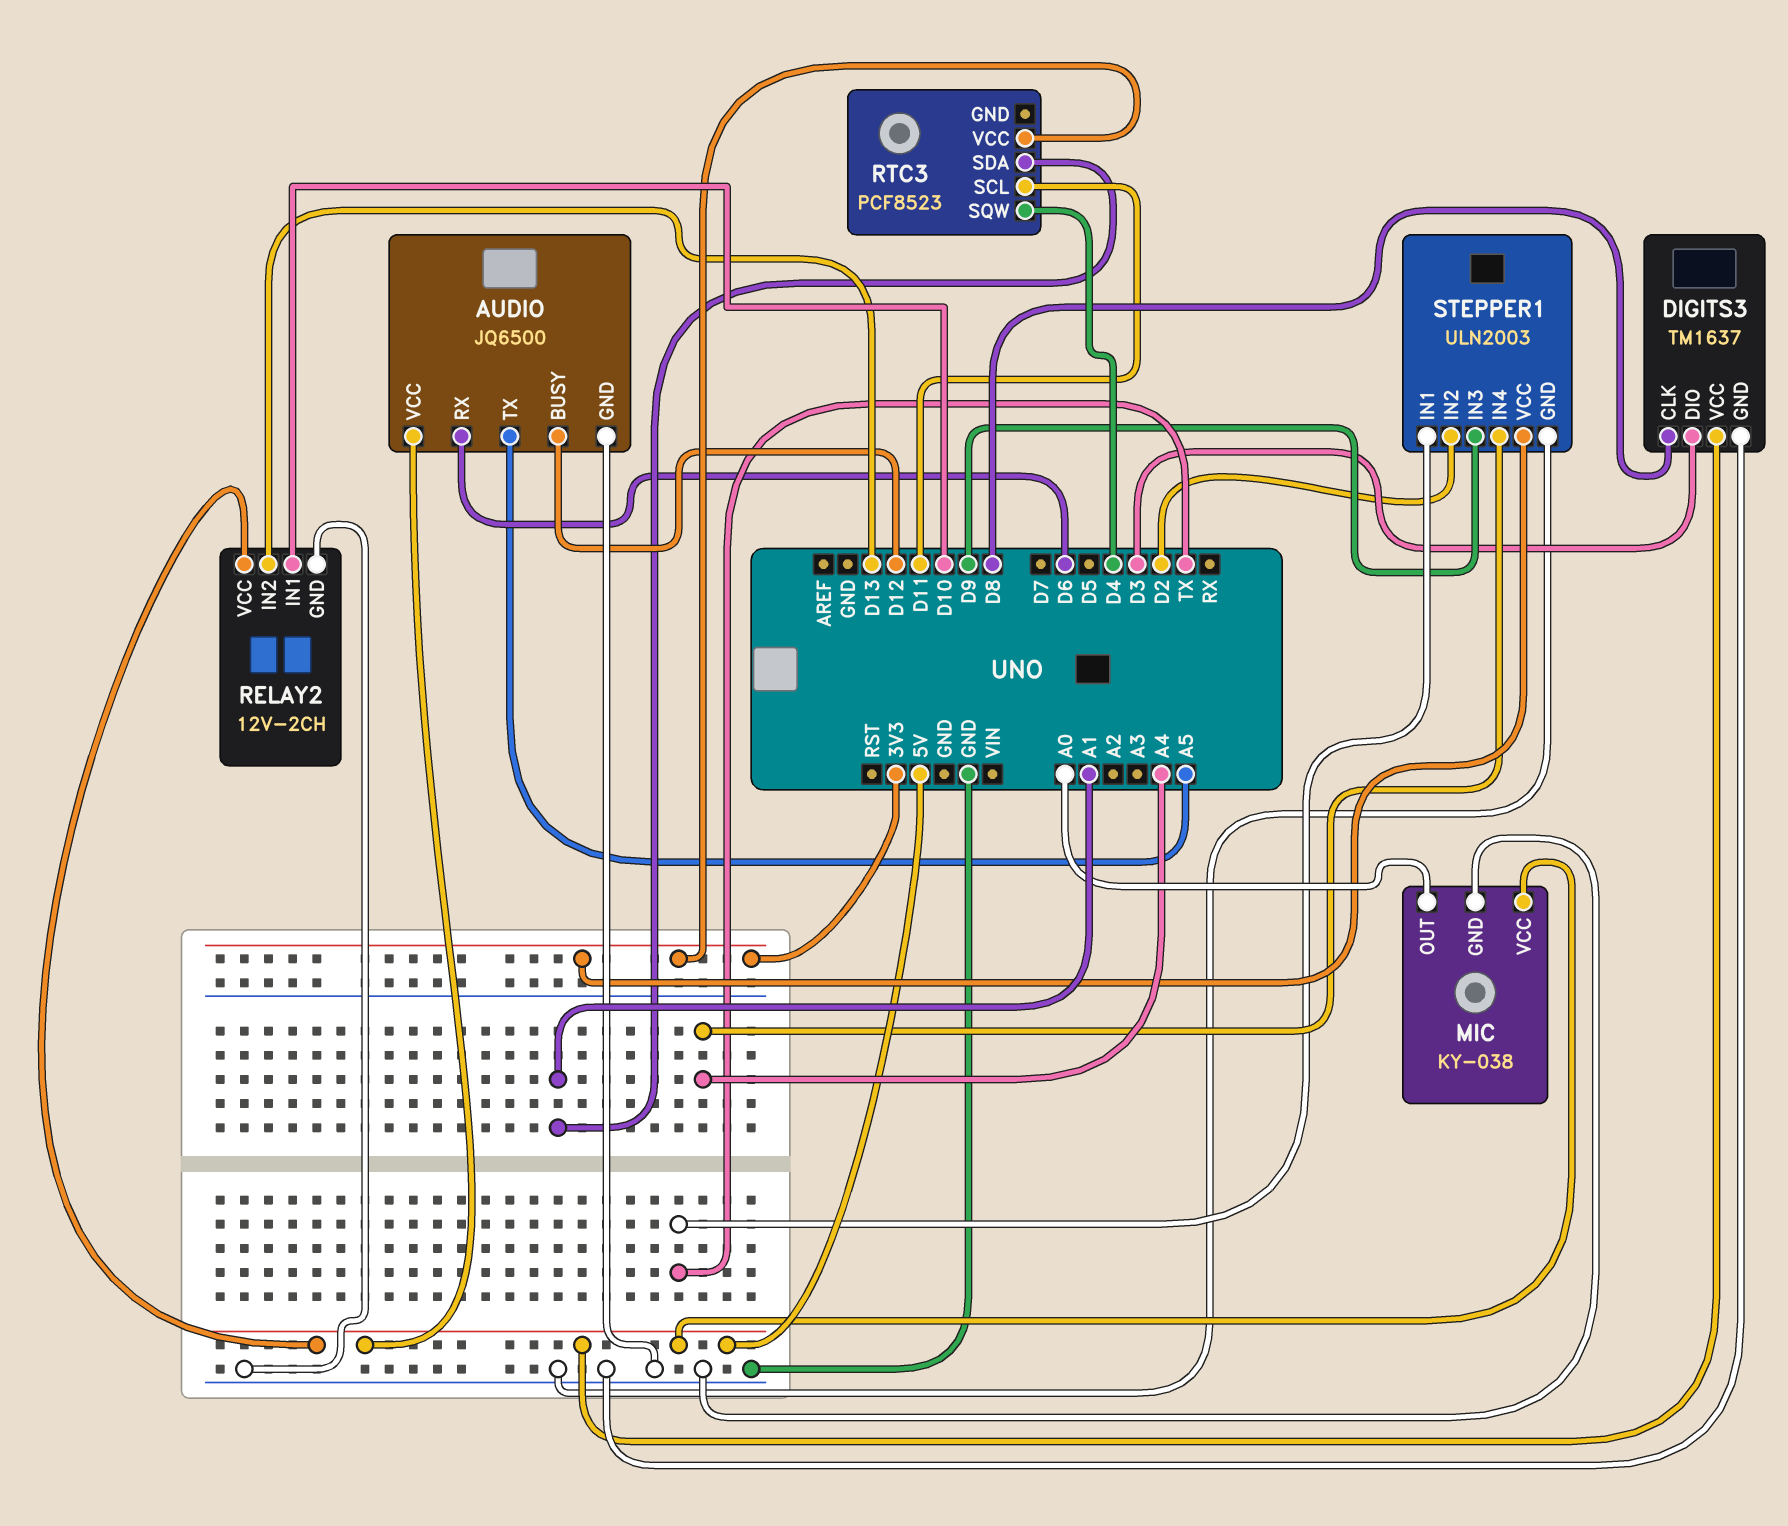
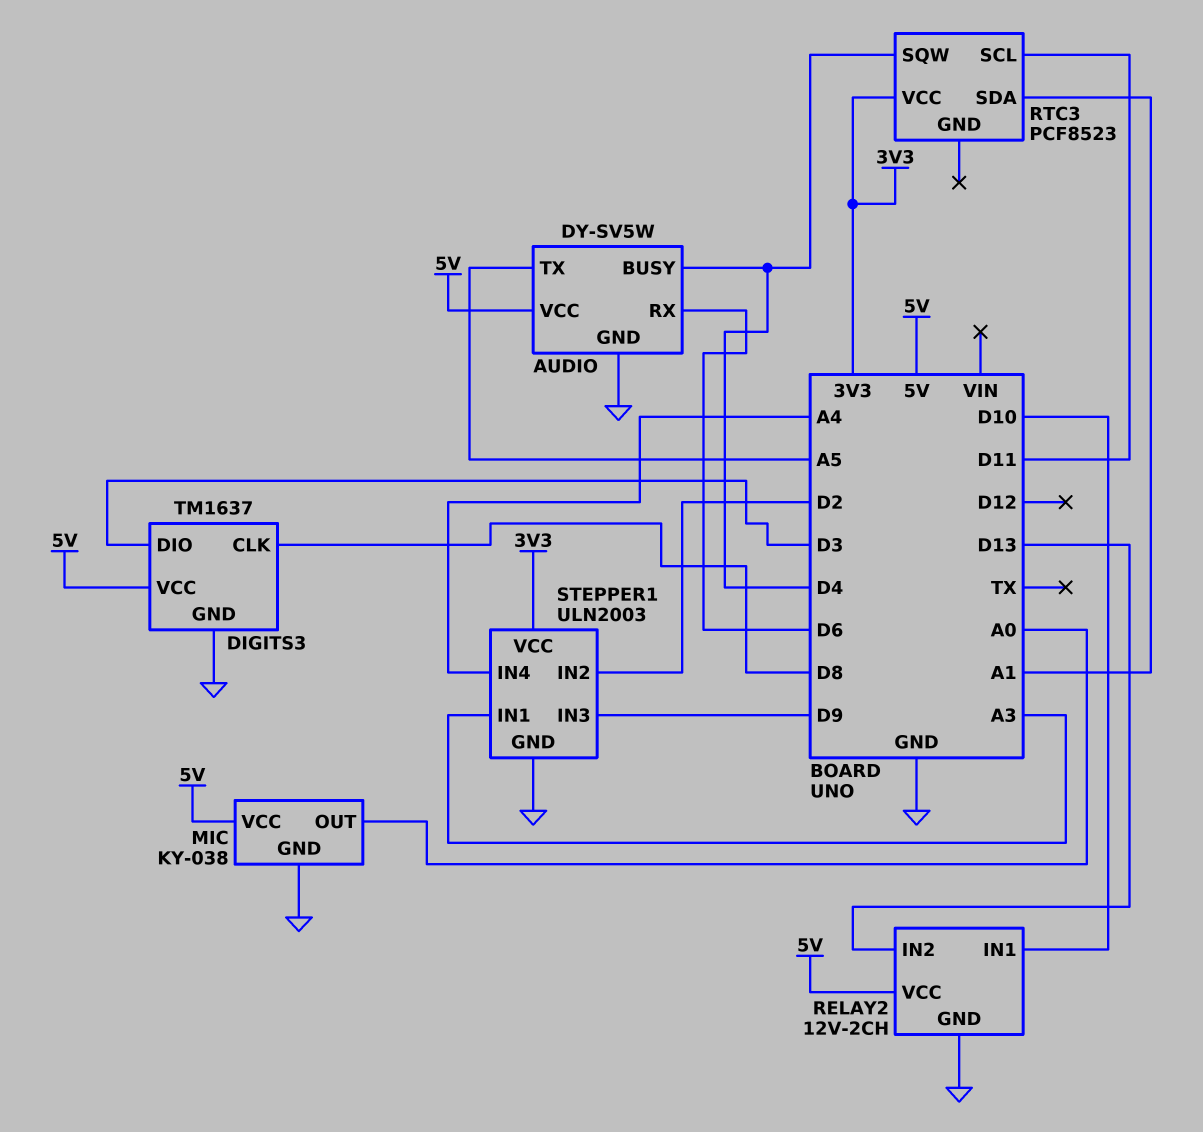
AUDIO: JQ6500 -> DY-SV5W
AUDIO pin BUSY: D12 -> D4
STEPPER1 pin IN1: TX -> A3

